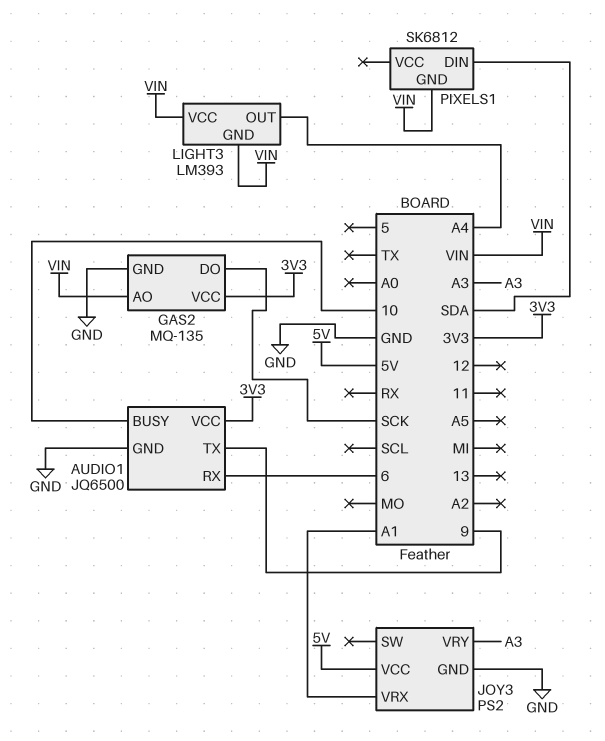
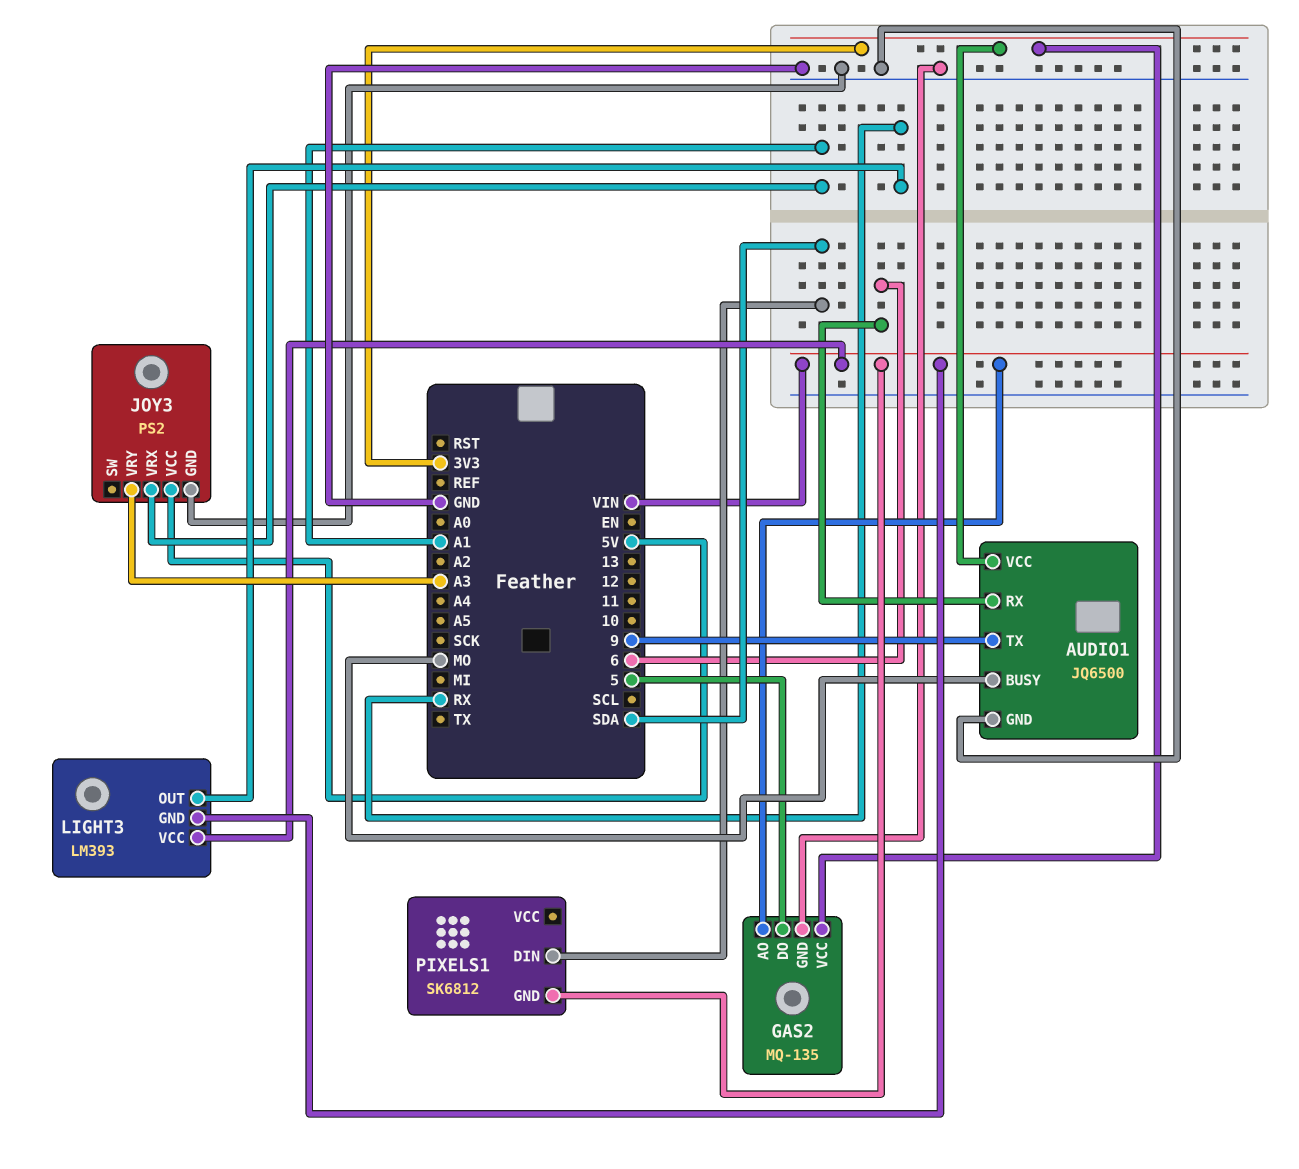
AUDIO1 pin BUSY: 10 -> MO
GAS2 pin DO: SCK -> 5
LIGHT3 pin OUT: A4 -> RX

